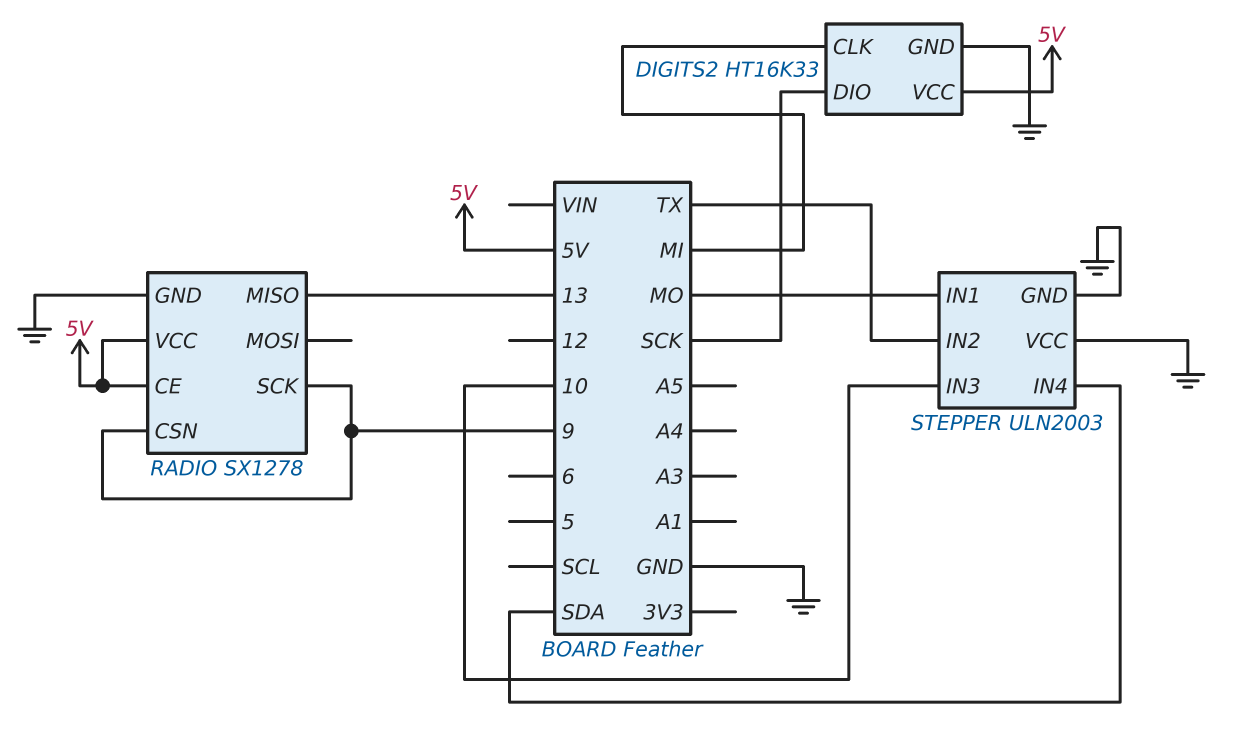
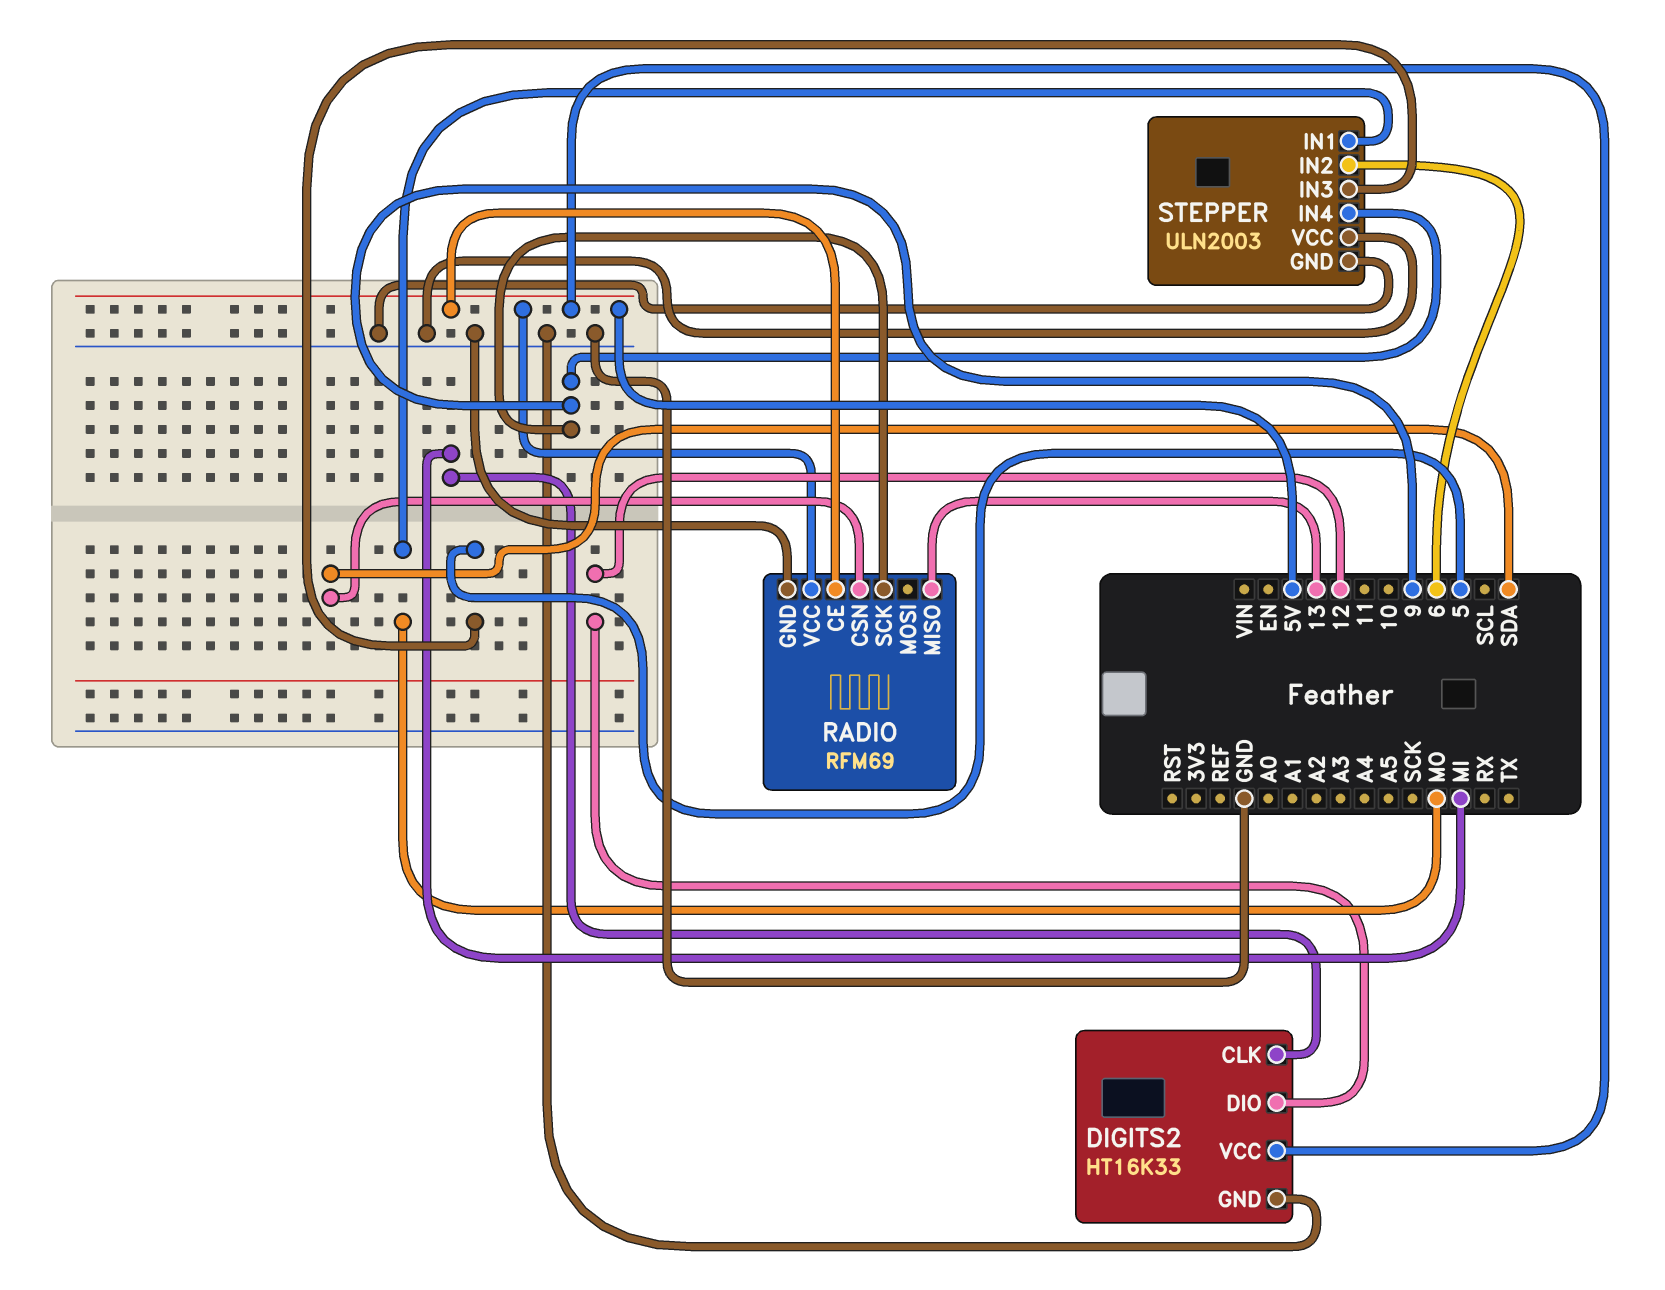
DIGITS2 pin DIO: SCK -> 12
RADIO: SX1278 -> RFM69
RADIO pin CSN: 9 -> SDA
STEPPER pin IN2: TX -> 6
STEPPER pin IN3: 10 -> 5
STEPPER pin IN4: SDA -> 9

